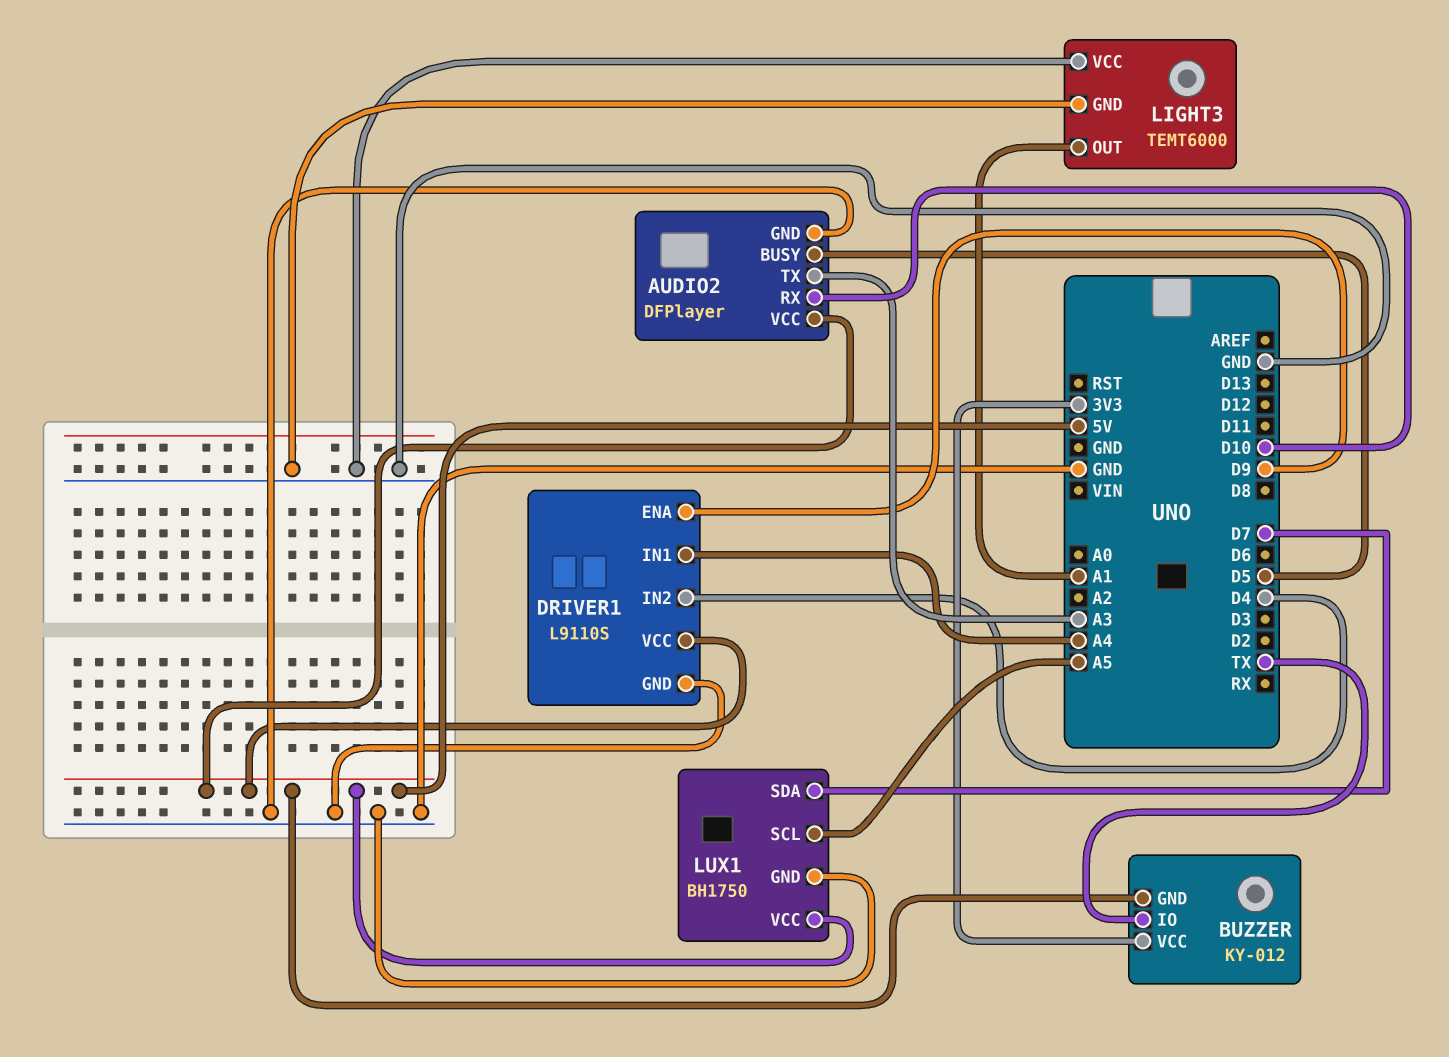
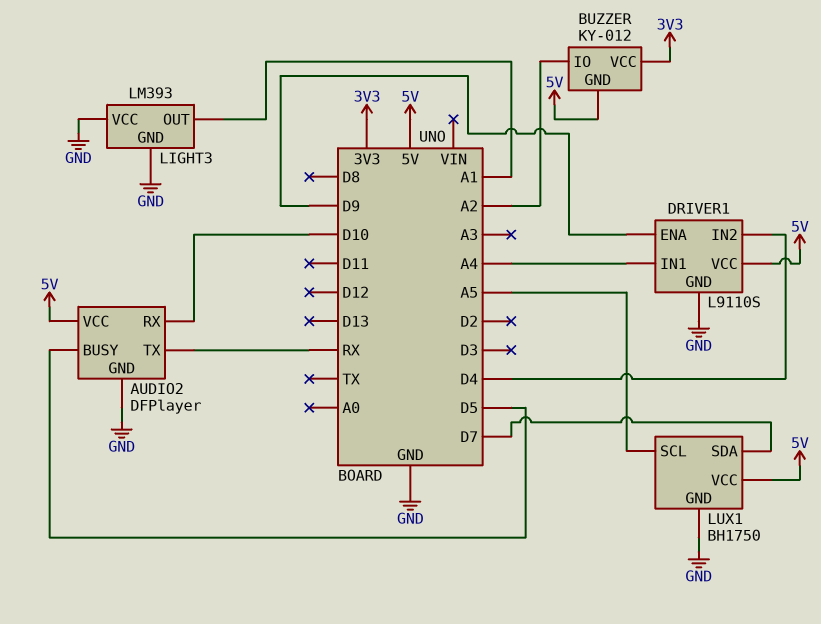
AUDIO2 pin TX: A3 -> RX
BUZZER pin IO: TX -> A2
LIGHT3: TEMT6000 -> LM393

